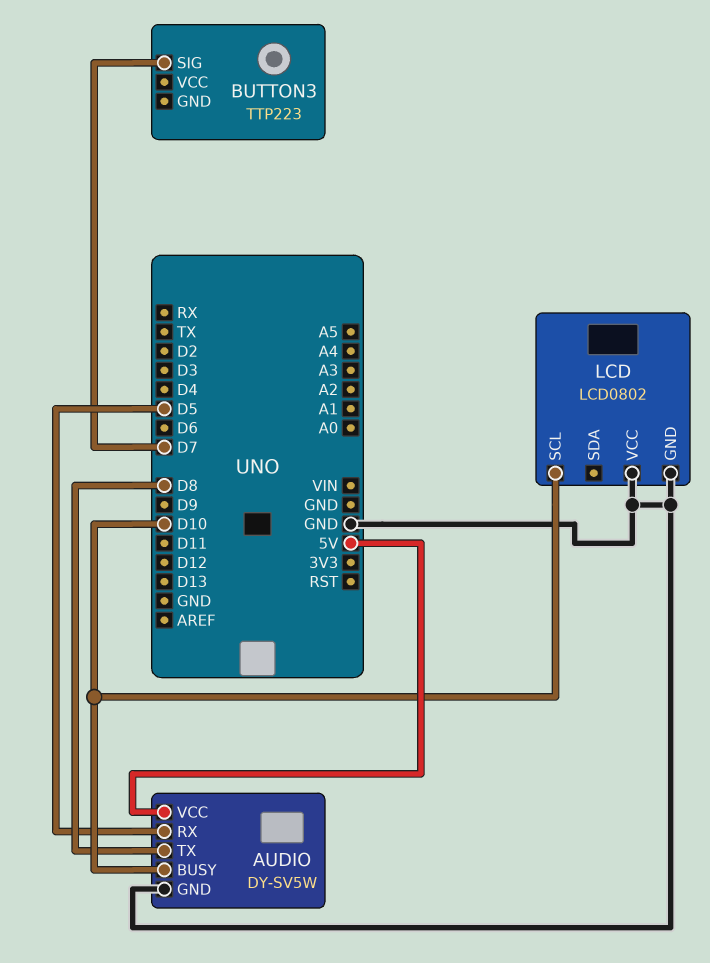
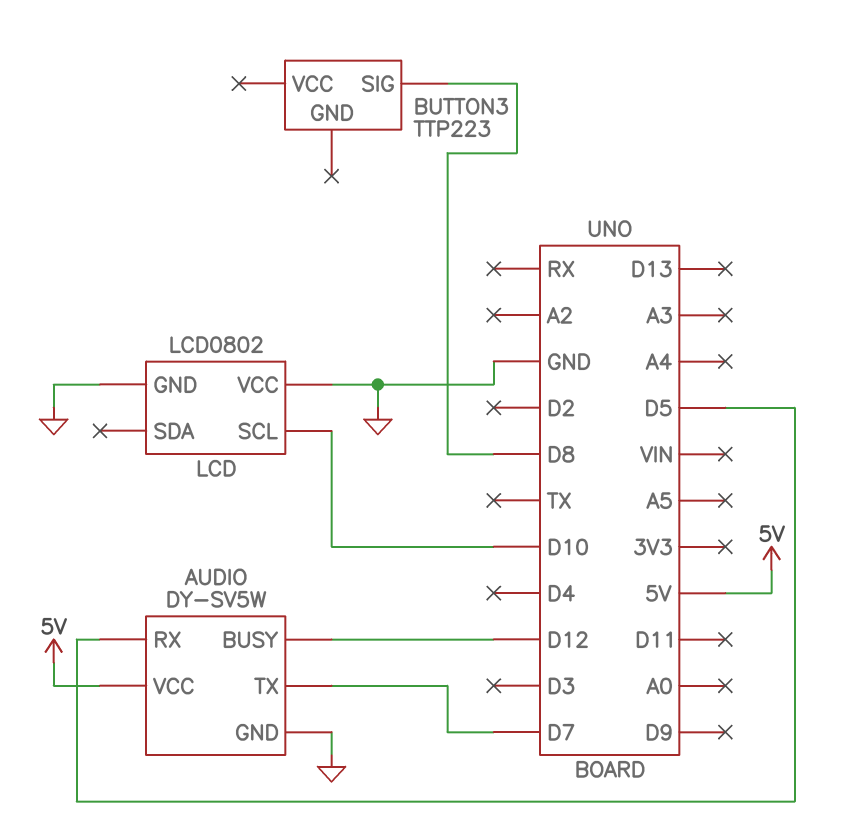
AUDIO pin BUSY: D10 -> D12
AUDIO pin TX: D8 -> D7
BUTTON3 pin SIG: D7 -> D8

